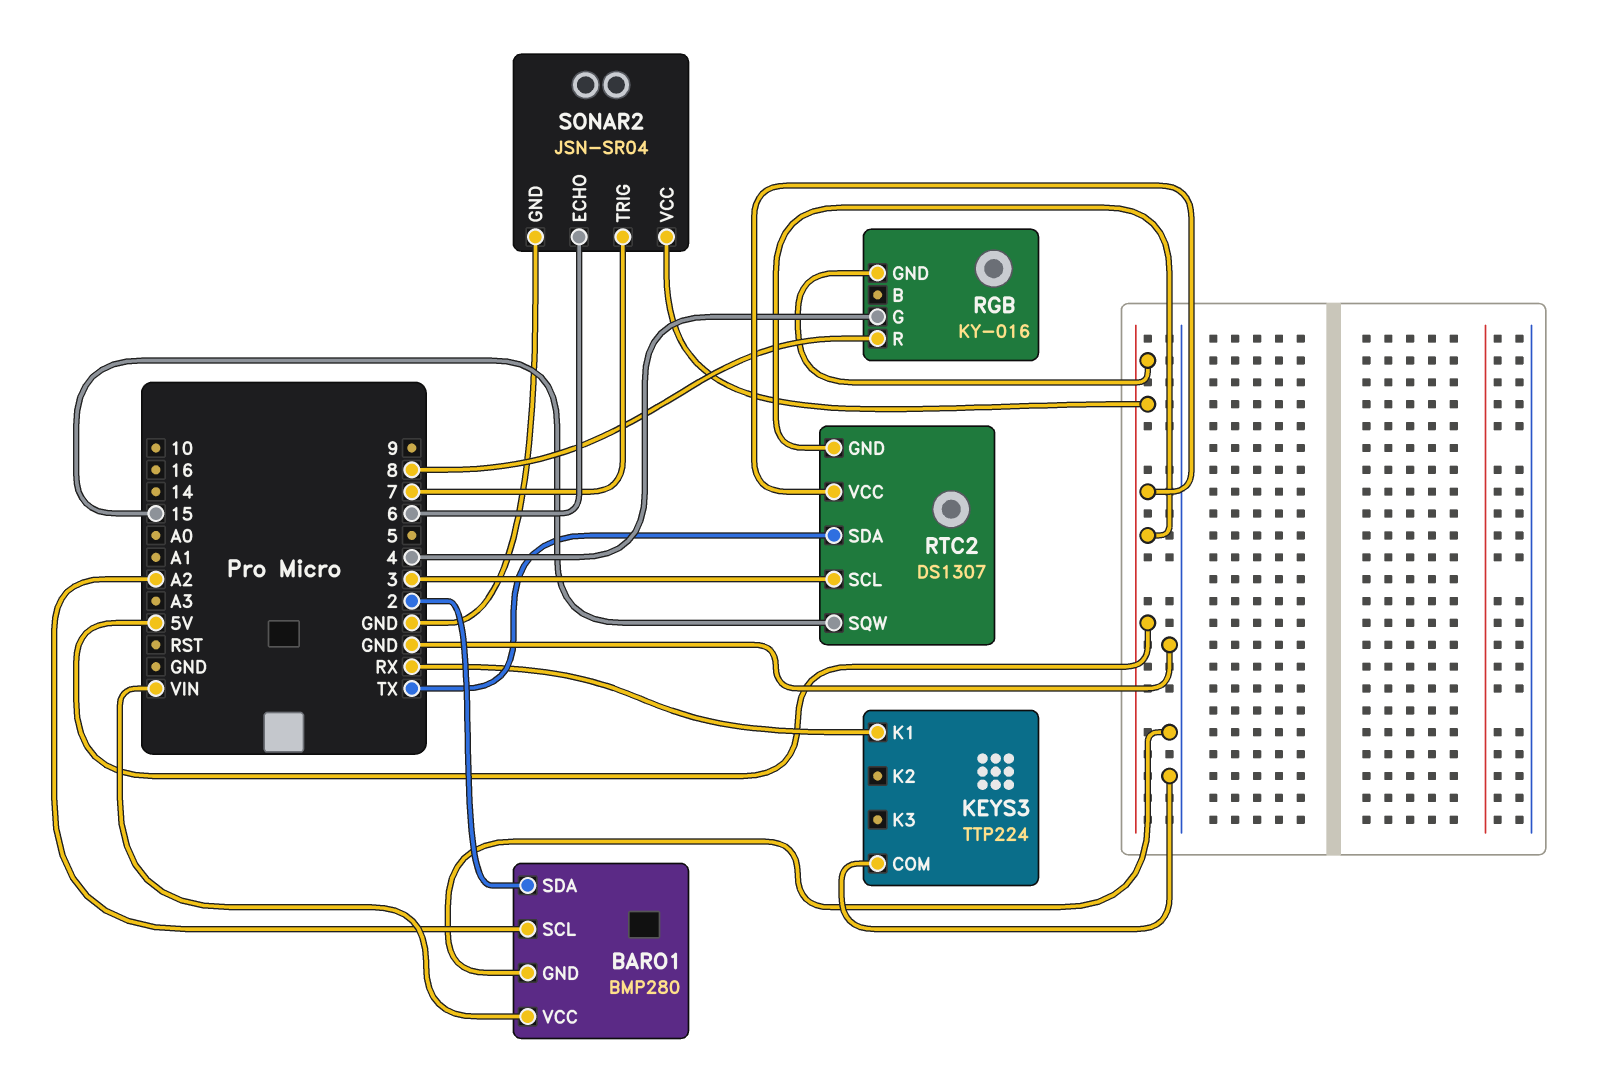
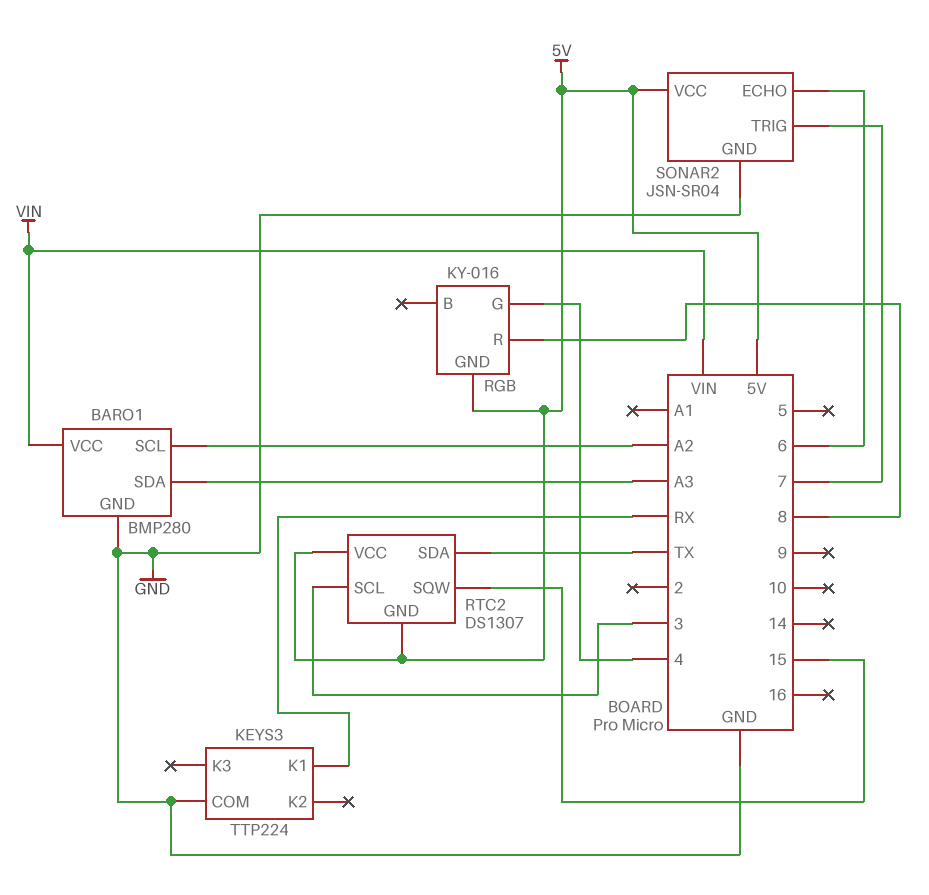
BARO1 pin SDA: 2 -> A3

